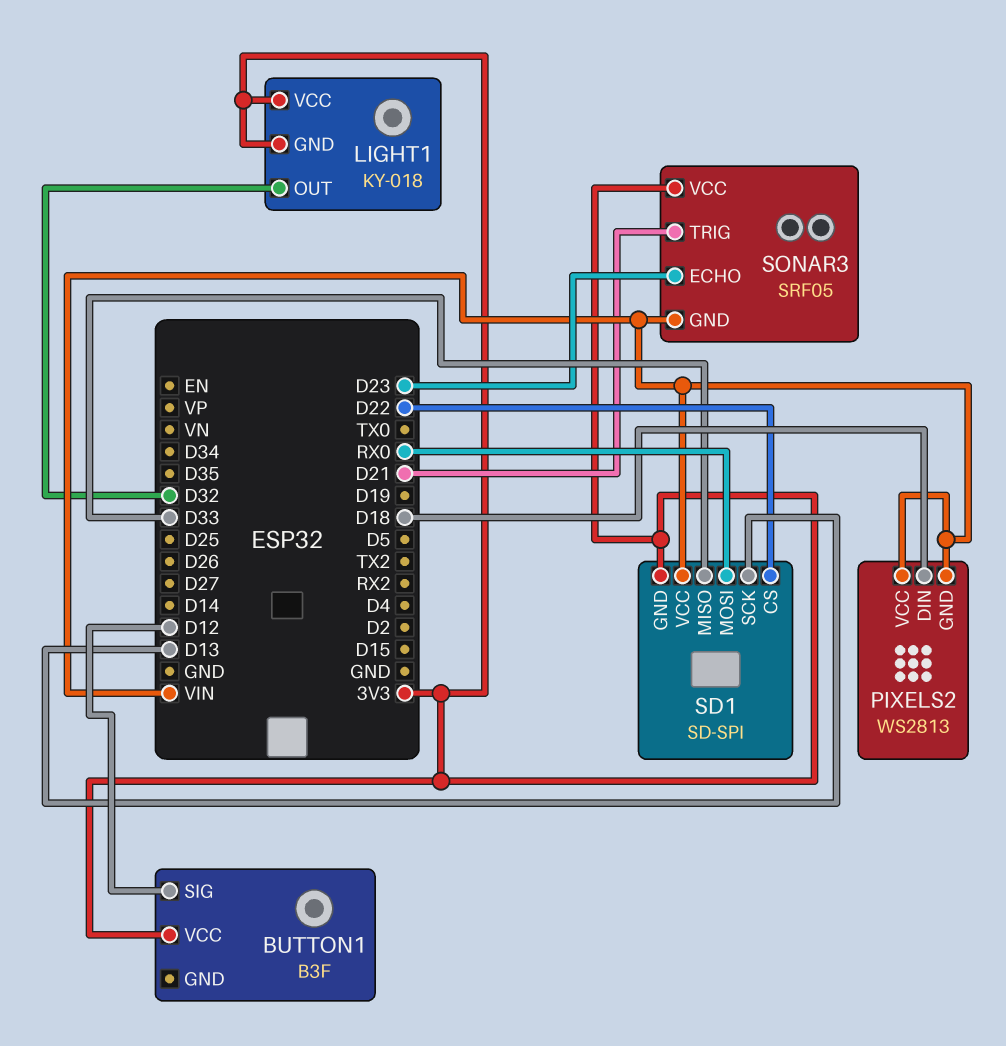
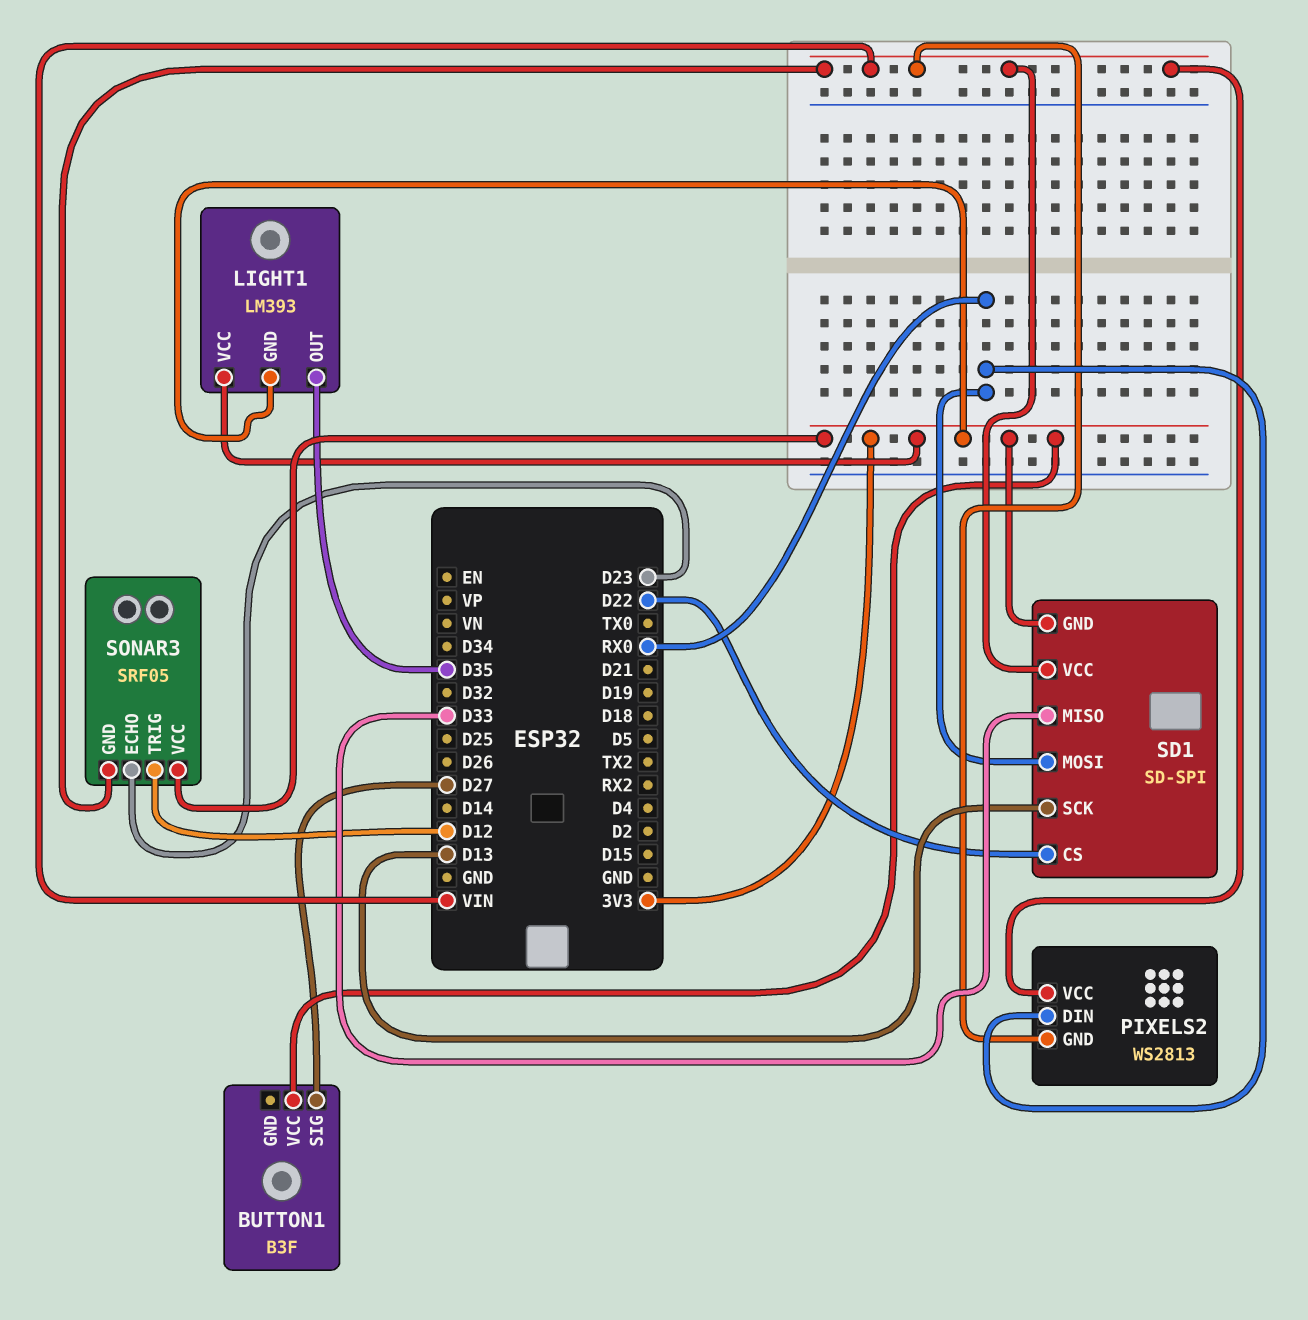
BUTTON1 pin SIG: D12 -> D27
LIGHT1: KY-018 -> LM393
LIGHT1 pin OUT: D32 -> D35
PIXELS2 pin DIN: D18 -> RX0
SONAR3 pin TRIG: D21 -> D12

